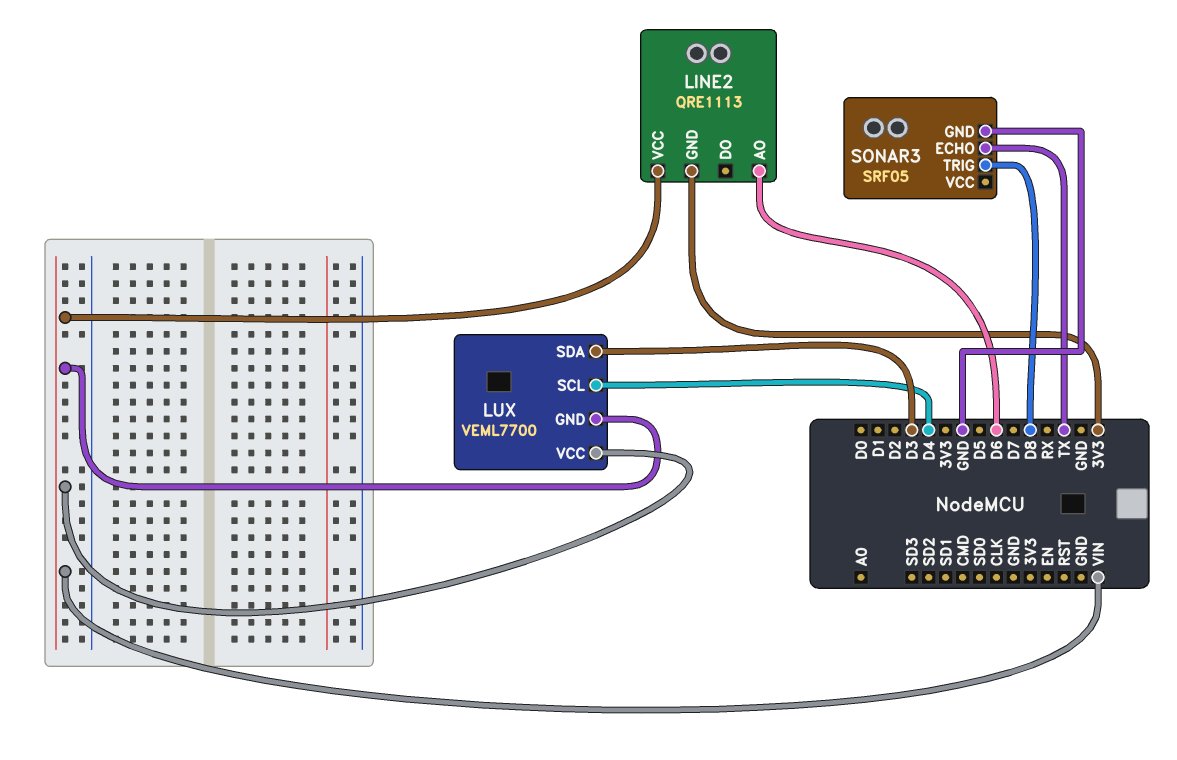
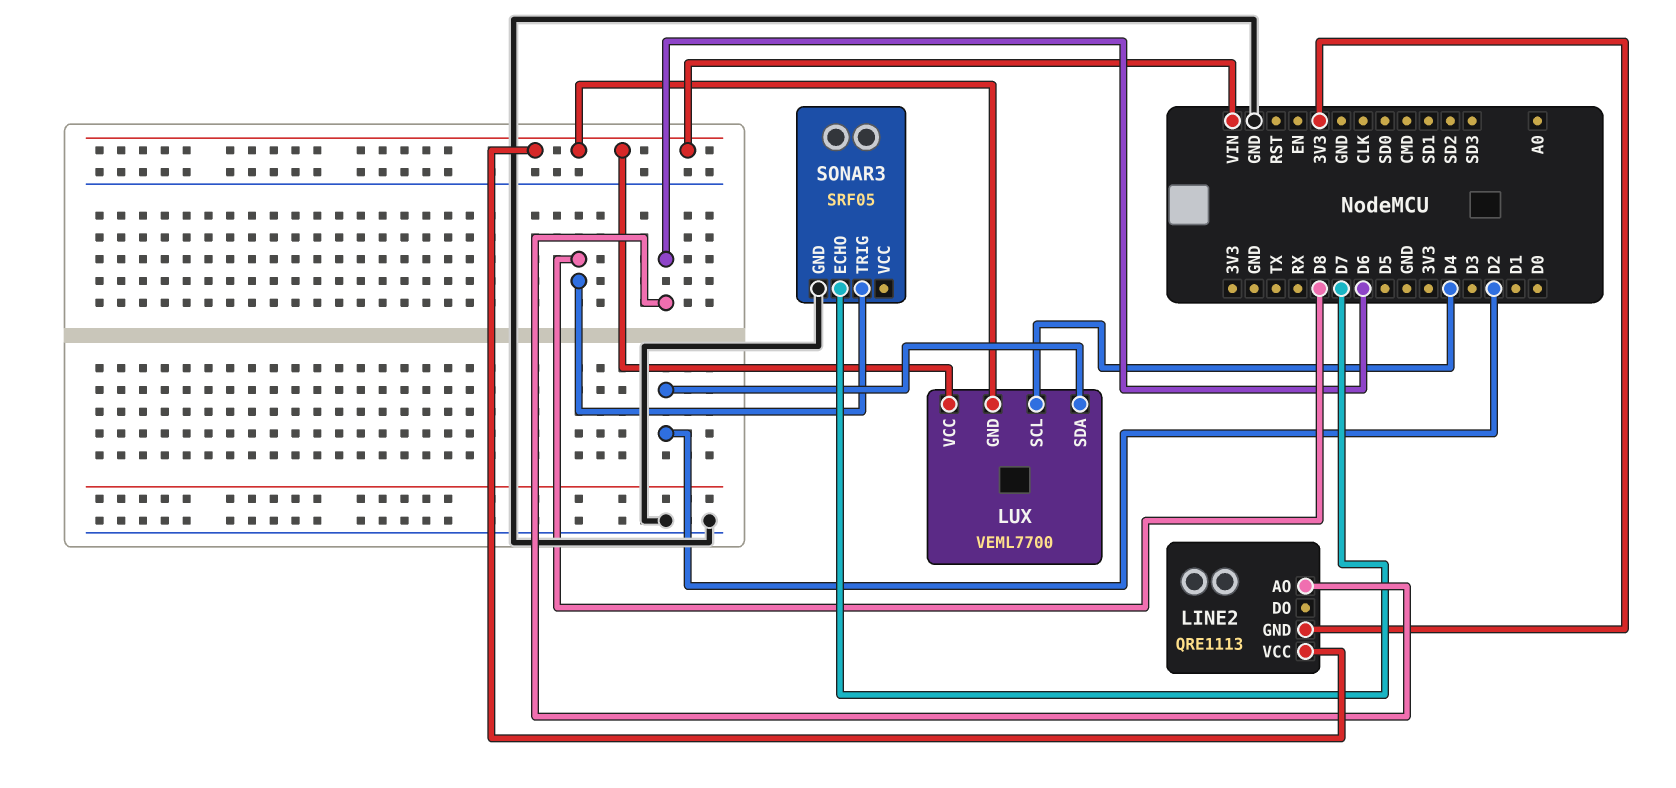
LUX pin SDA: D3 -> D2
SONAR3 pin ECHO: TX -> D7

